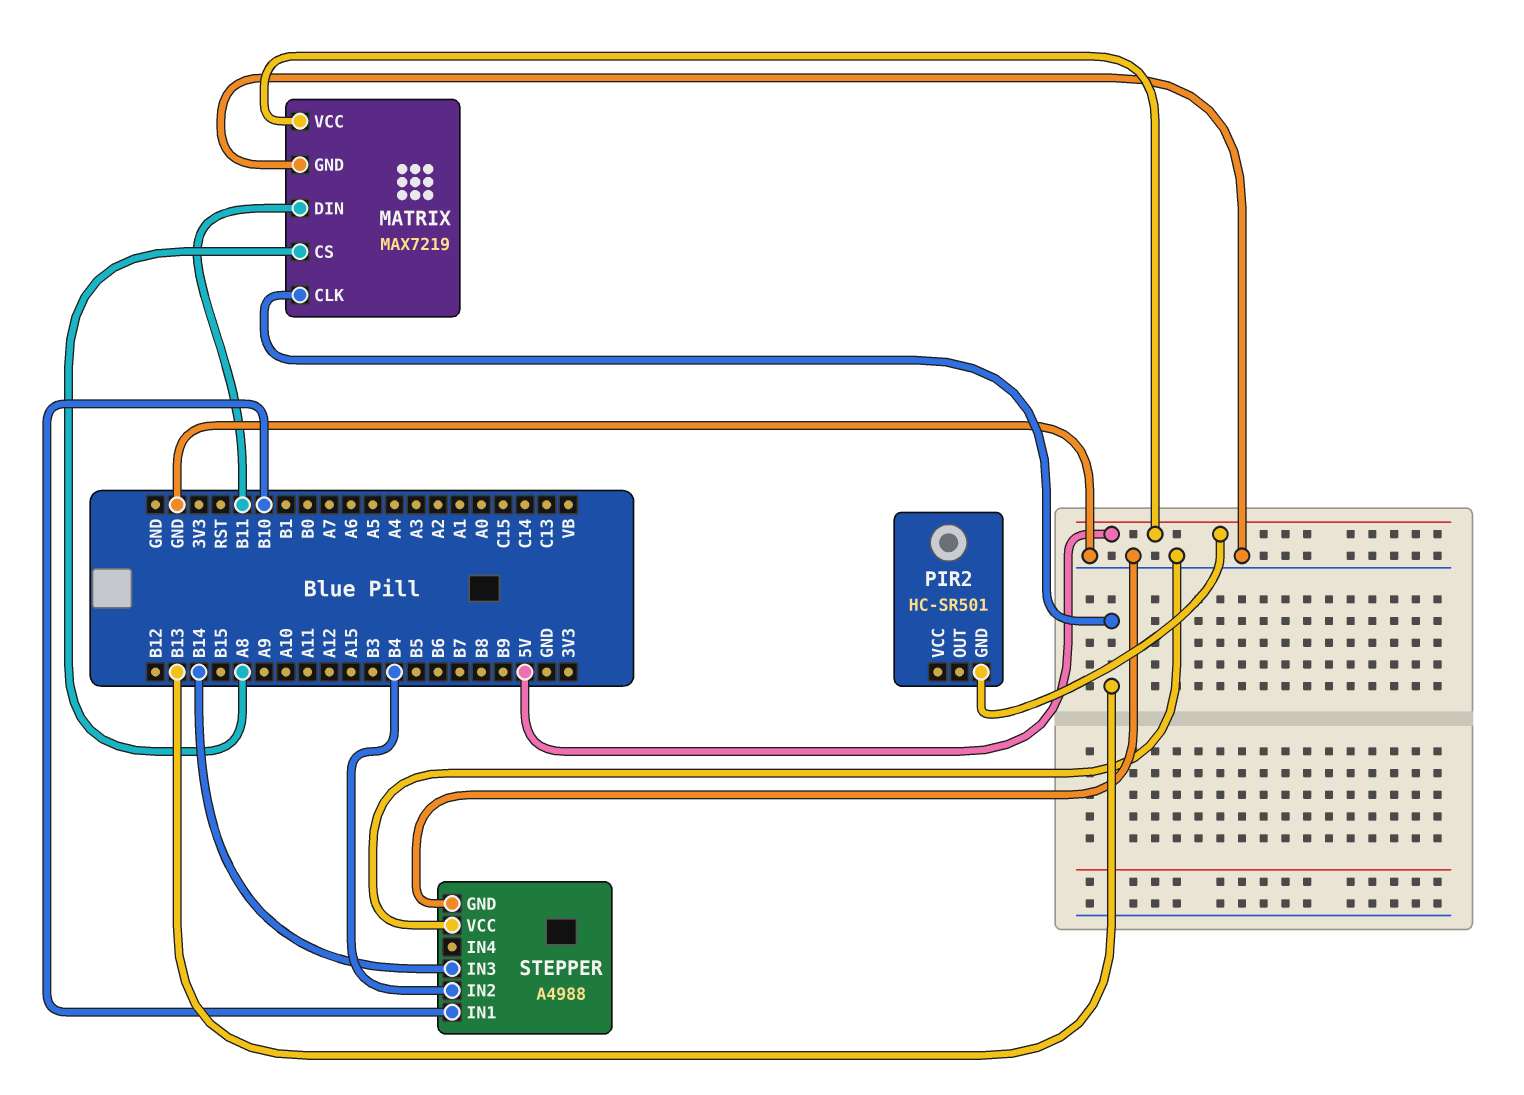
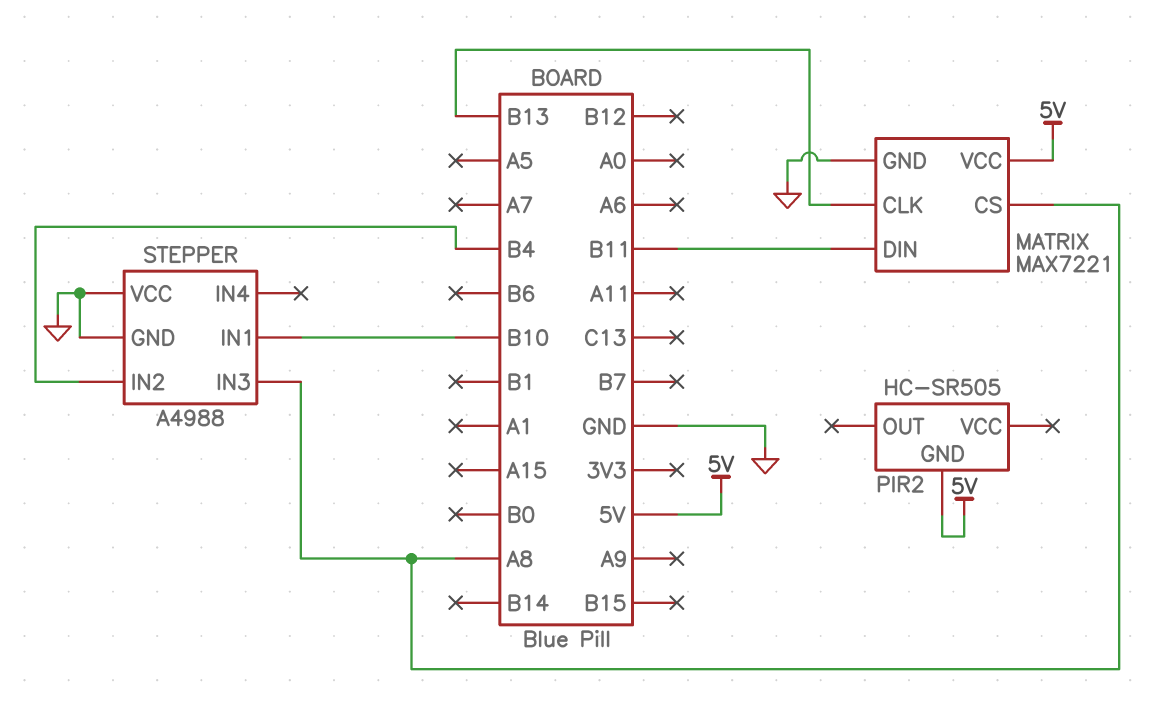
MATRIX: MAX7219 -> MAX7221
PIR2: HC-SR501 -> HC-SR505
STEPPER pin IN3: B14 -> A8

